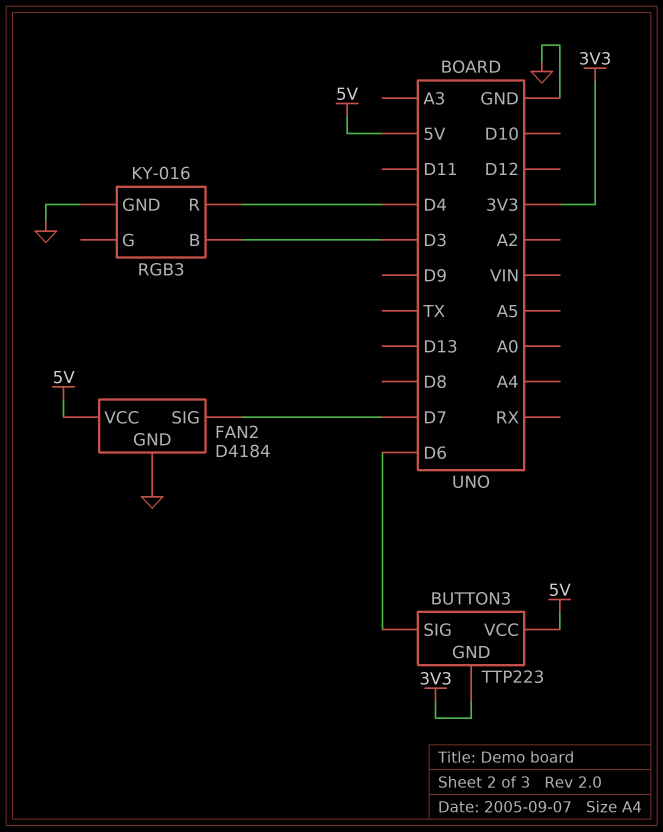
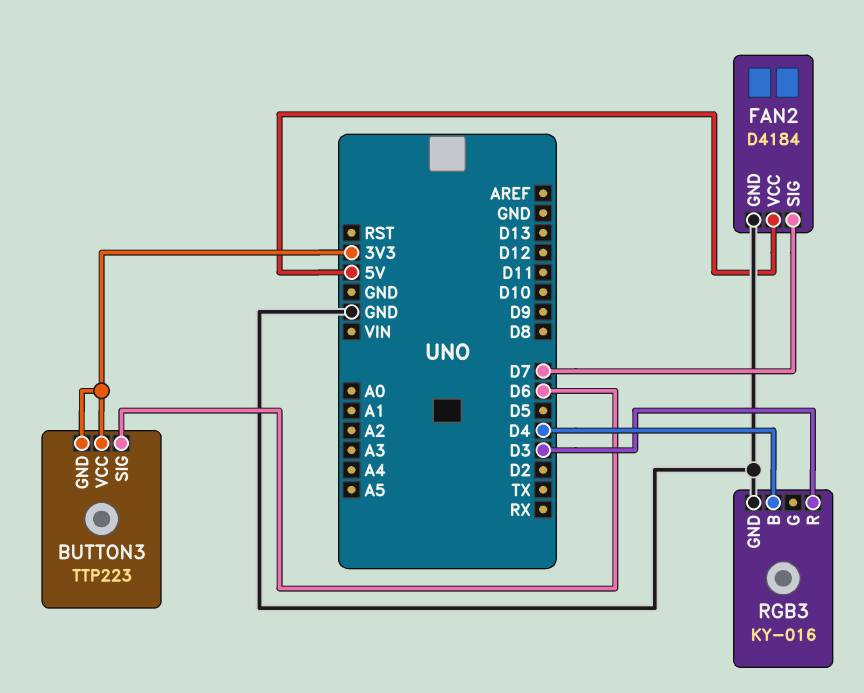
BUTTON3 pin VCC: 5V -> 3V3
RGB3 pin B: D3 -> D4
RGB3 pin R: D4 -> D3

